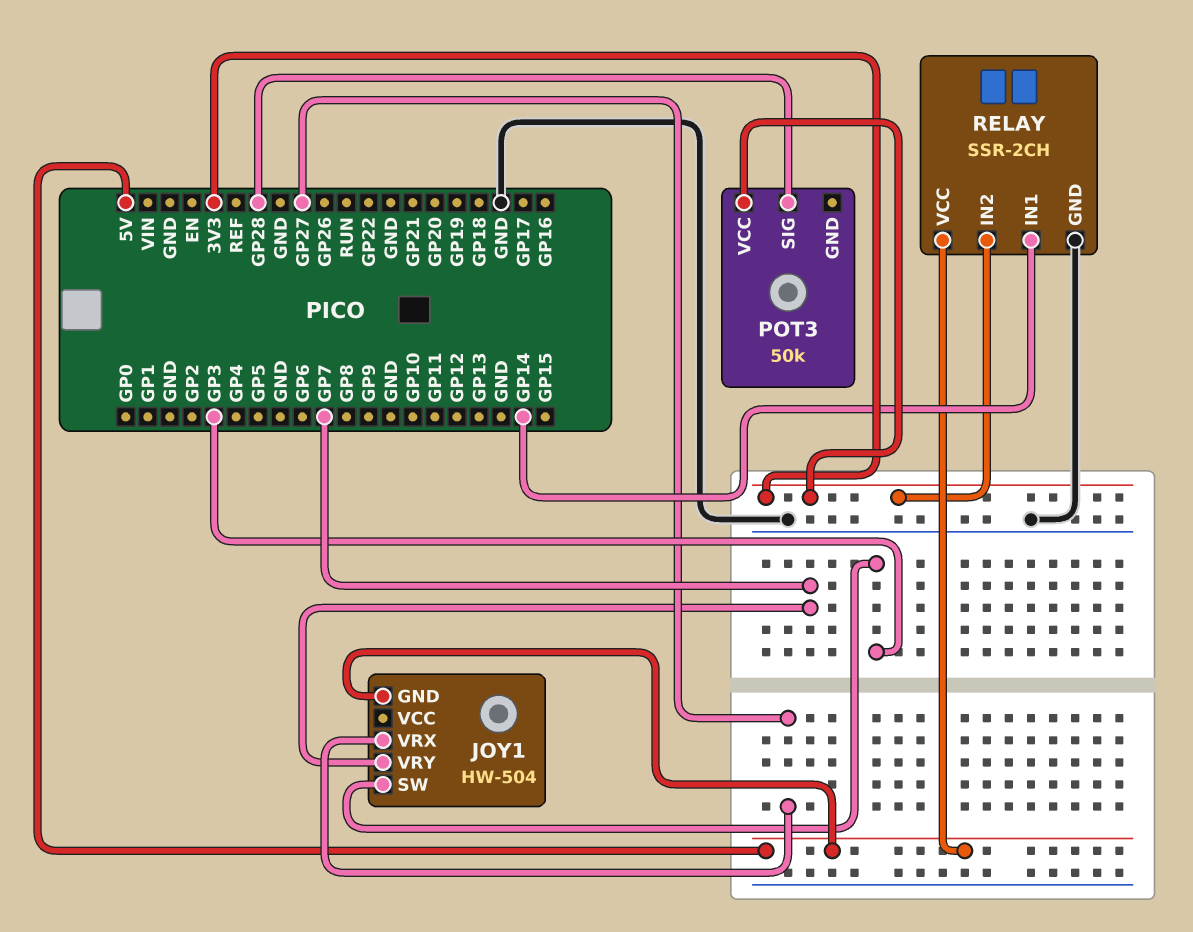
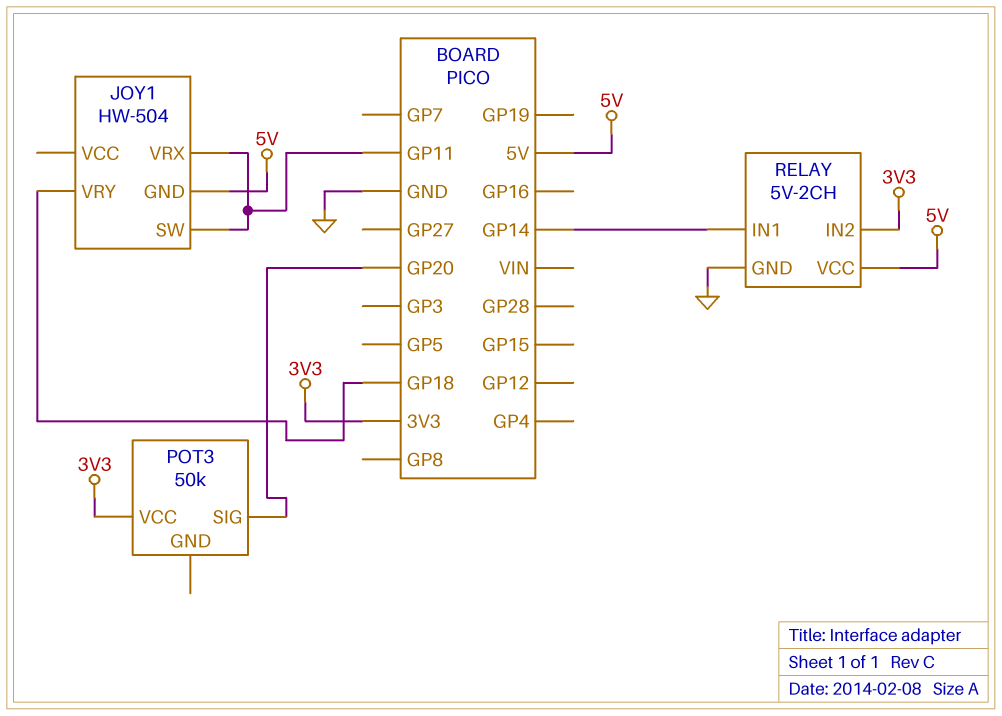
JOY1 pin SW: GP3 -> GP11
JOY1 pin VRX: GP27 -> GP11
JOY1 pin VRY: GP7 -> GP18
POT3 pin SIG: GP28 -> GP20
RELAY: SSR-2CH -> 5V-2CH

